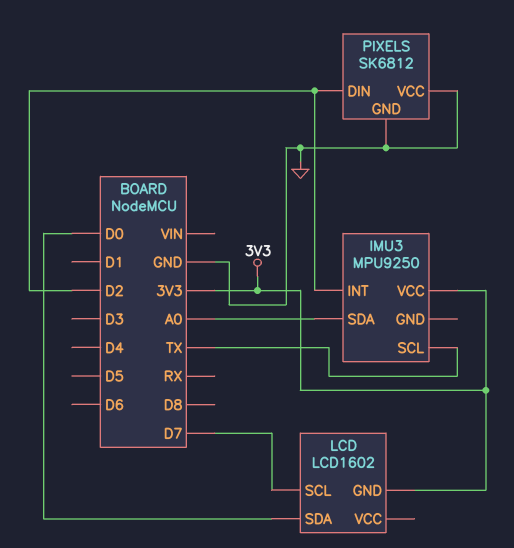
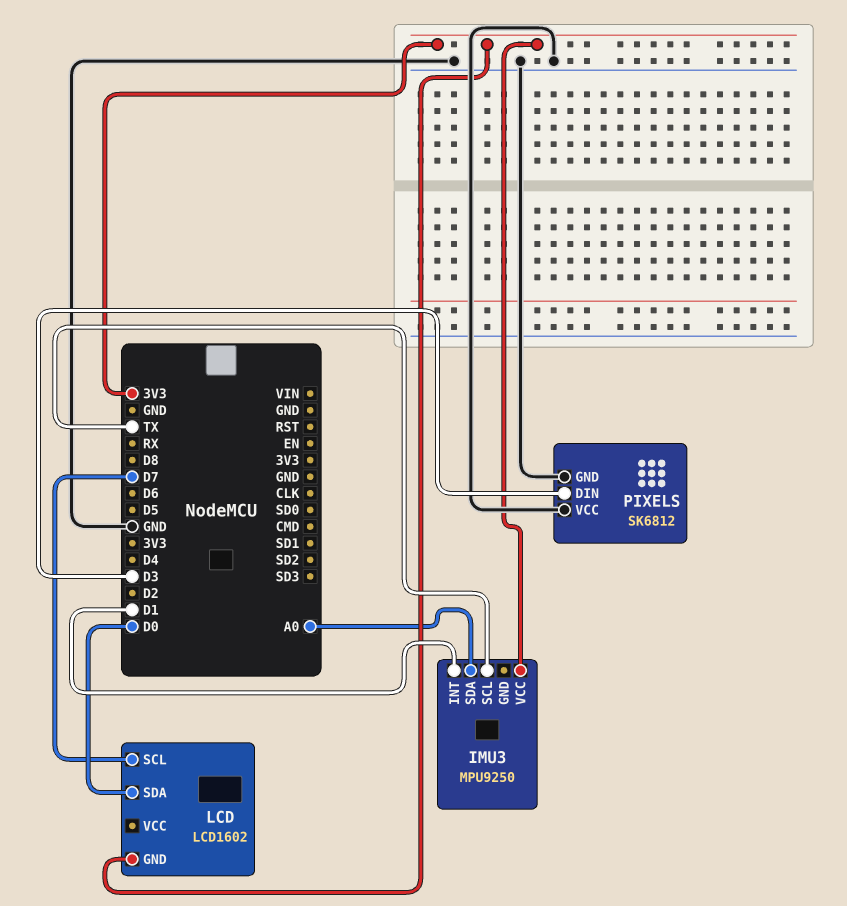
IMU3 pin INT: D2 -> D1
PIXELS pin DIN: D2 -> D3

